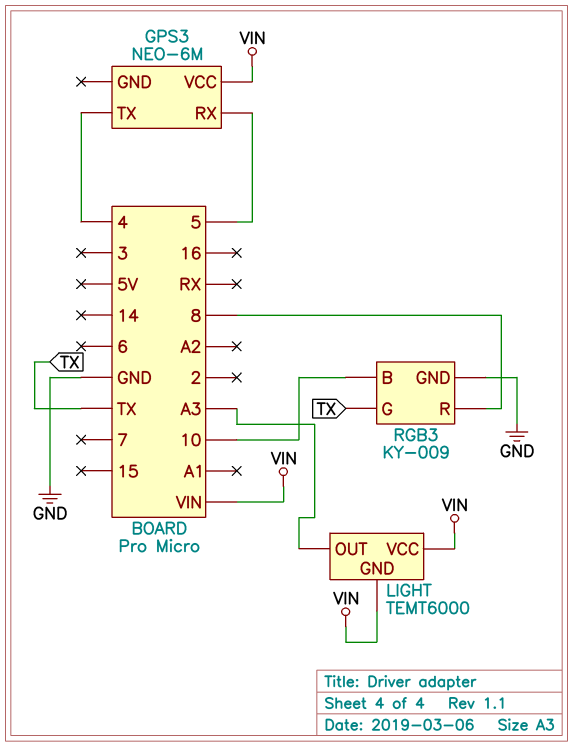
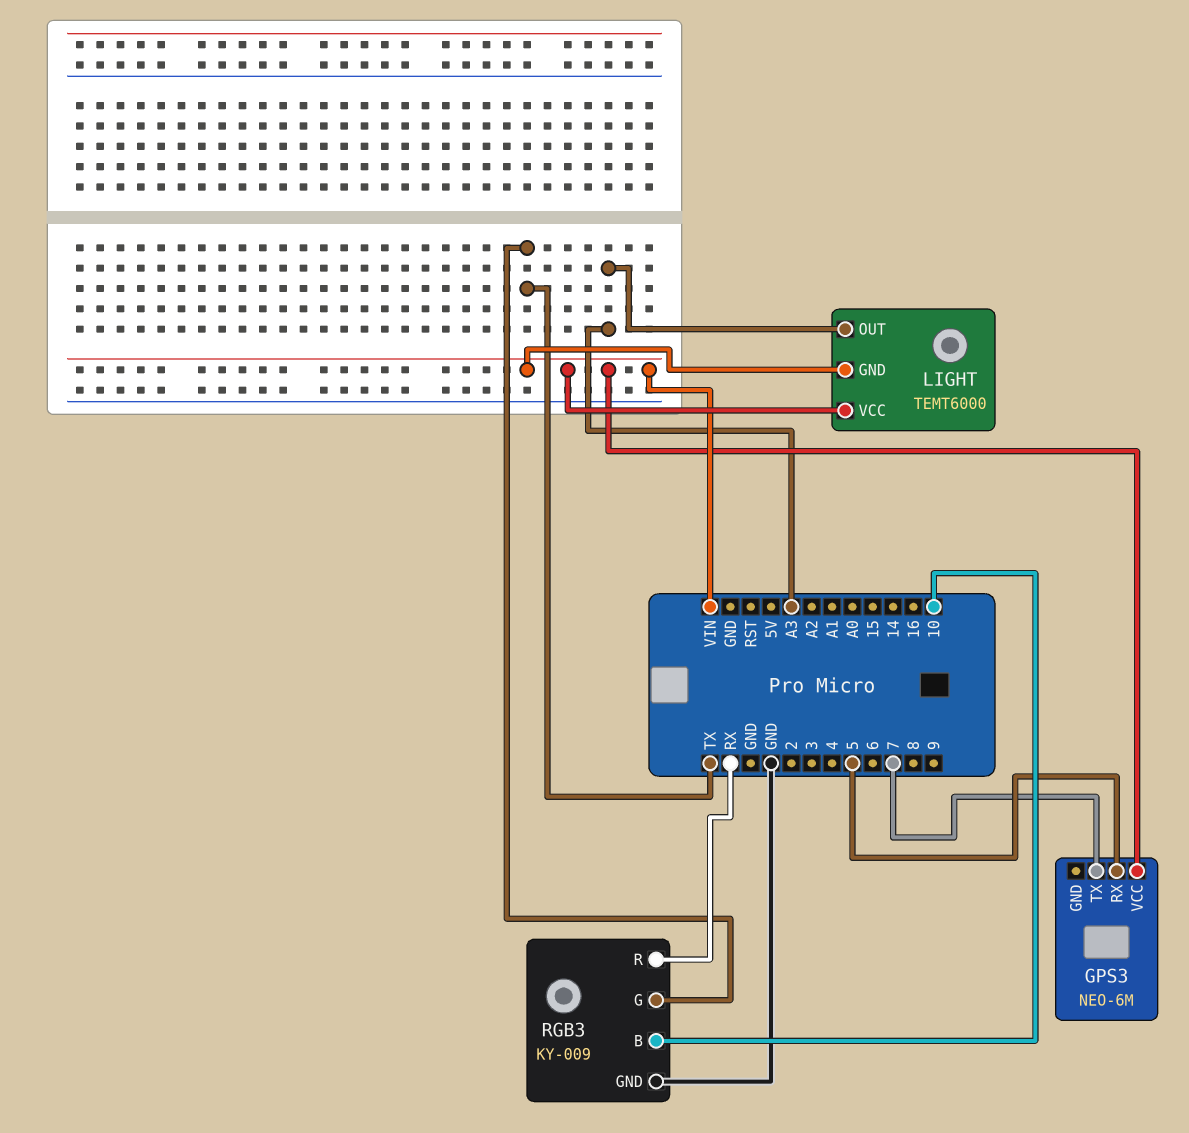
GPS3 pin TX: 4 -> 7
RGB3 pin R: 8 -> RX

